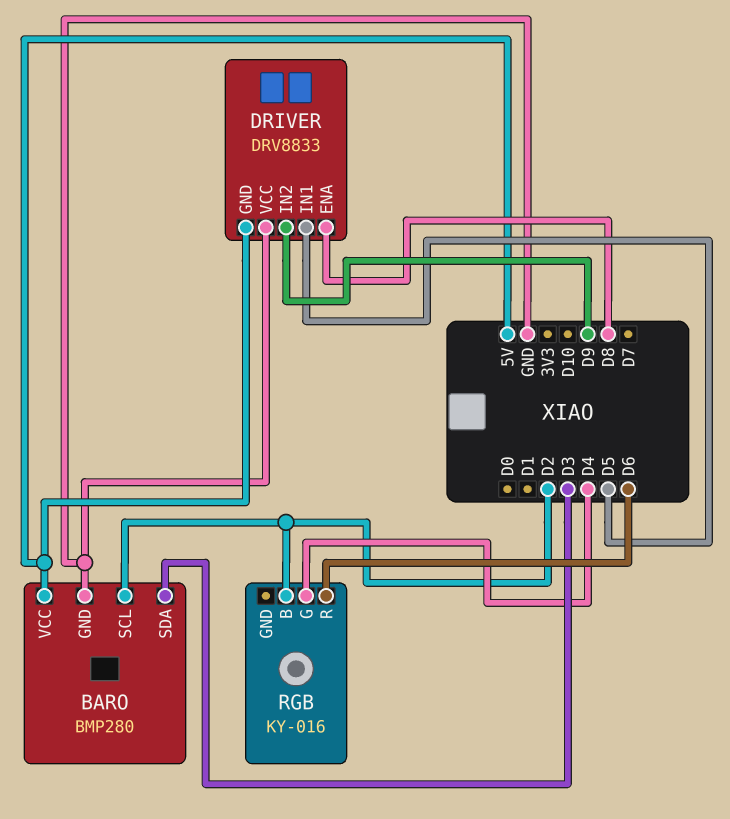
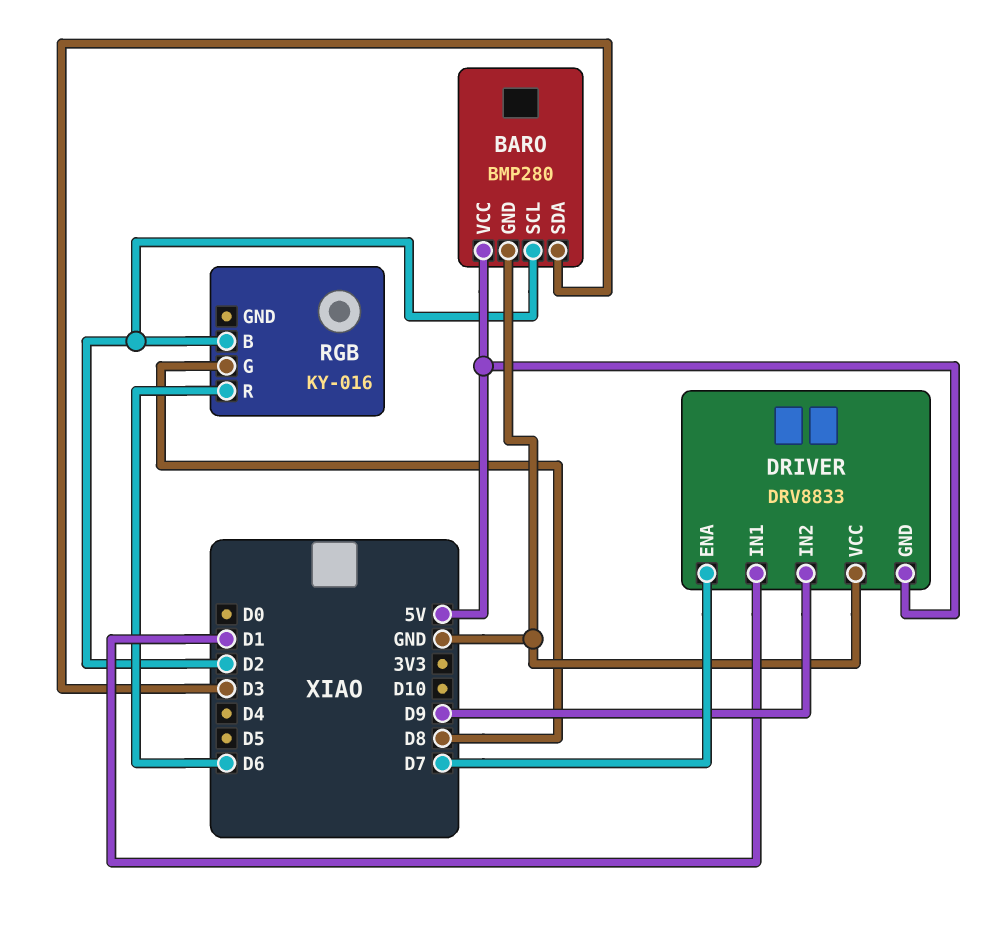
DRIVER pin ENA: D8 -> D7
DRIVER pin IN1: D5 -> D1
RGB pin G: D4 -> D8

